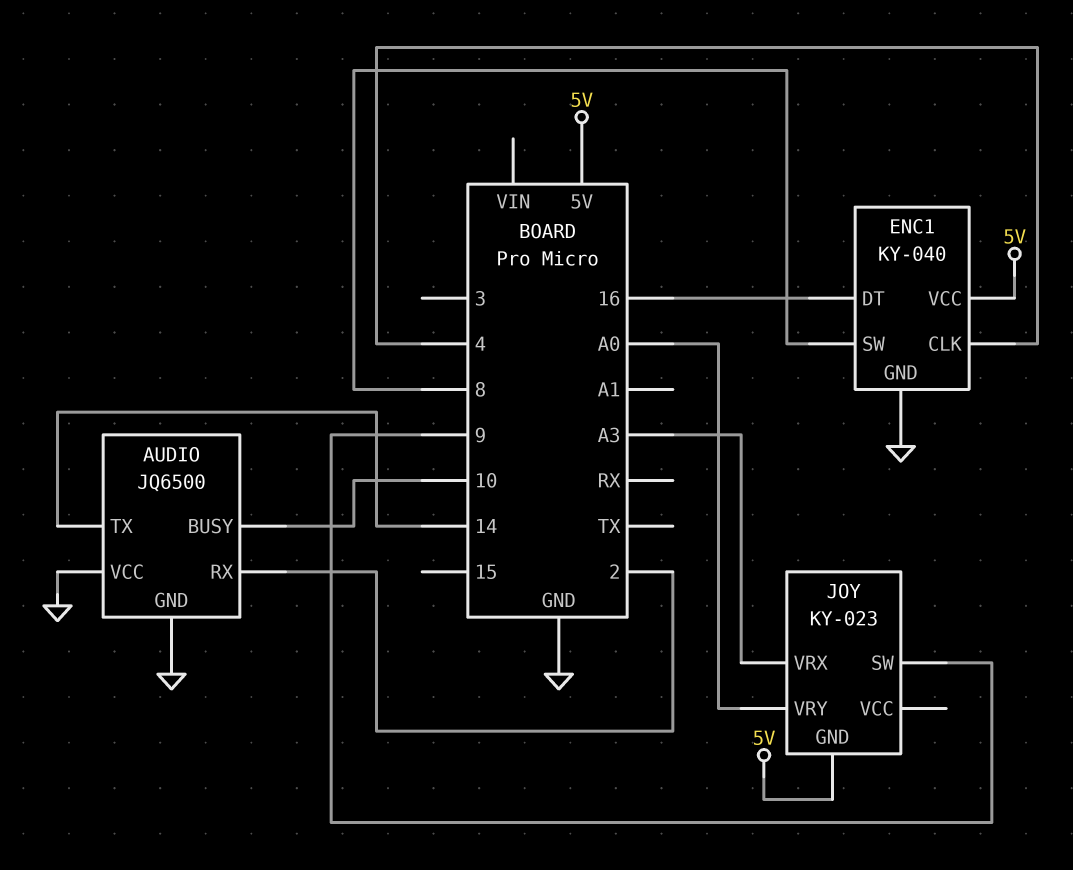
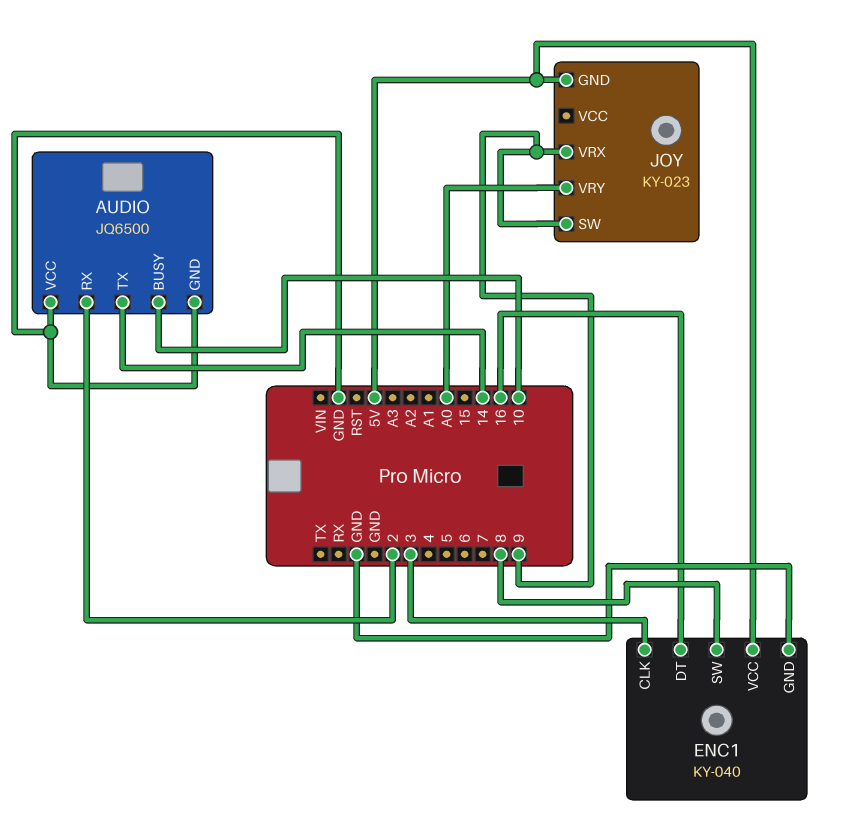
ENC1 pin CLK: 4 -> 3
JOY pin VRX: A3 -> 9

